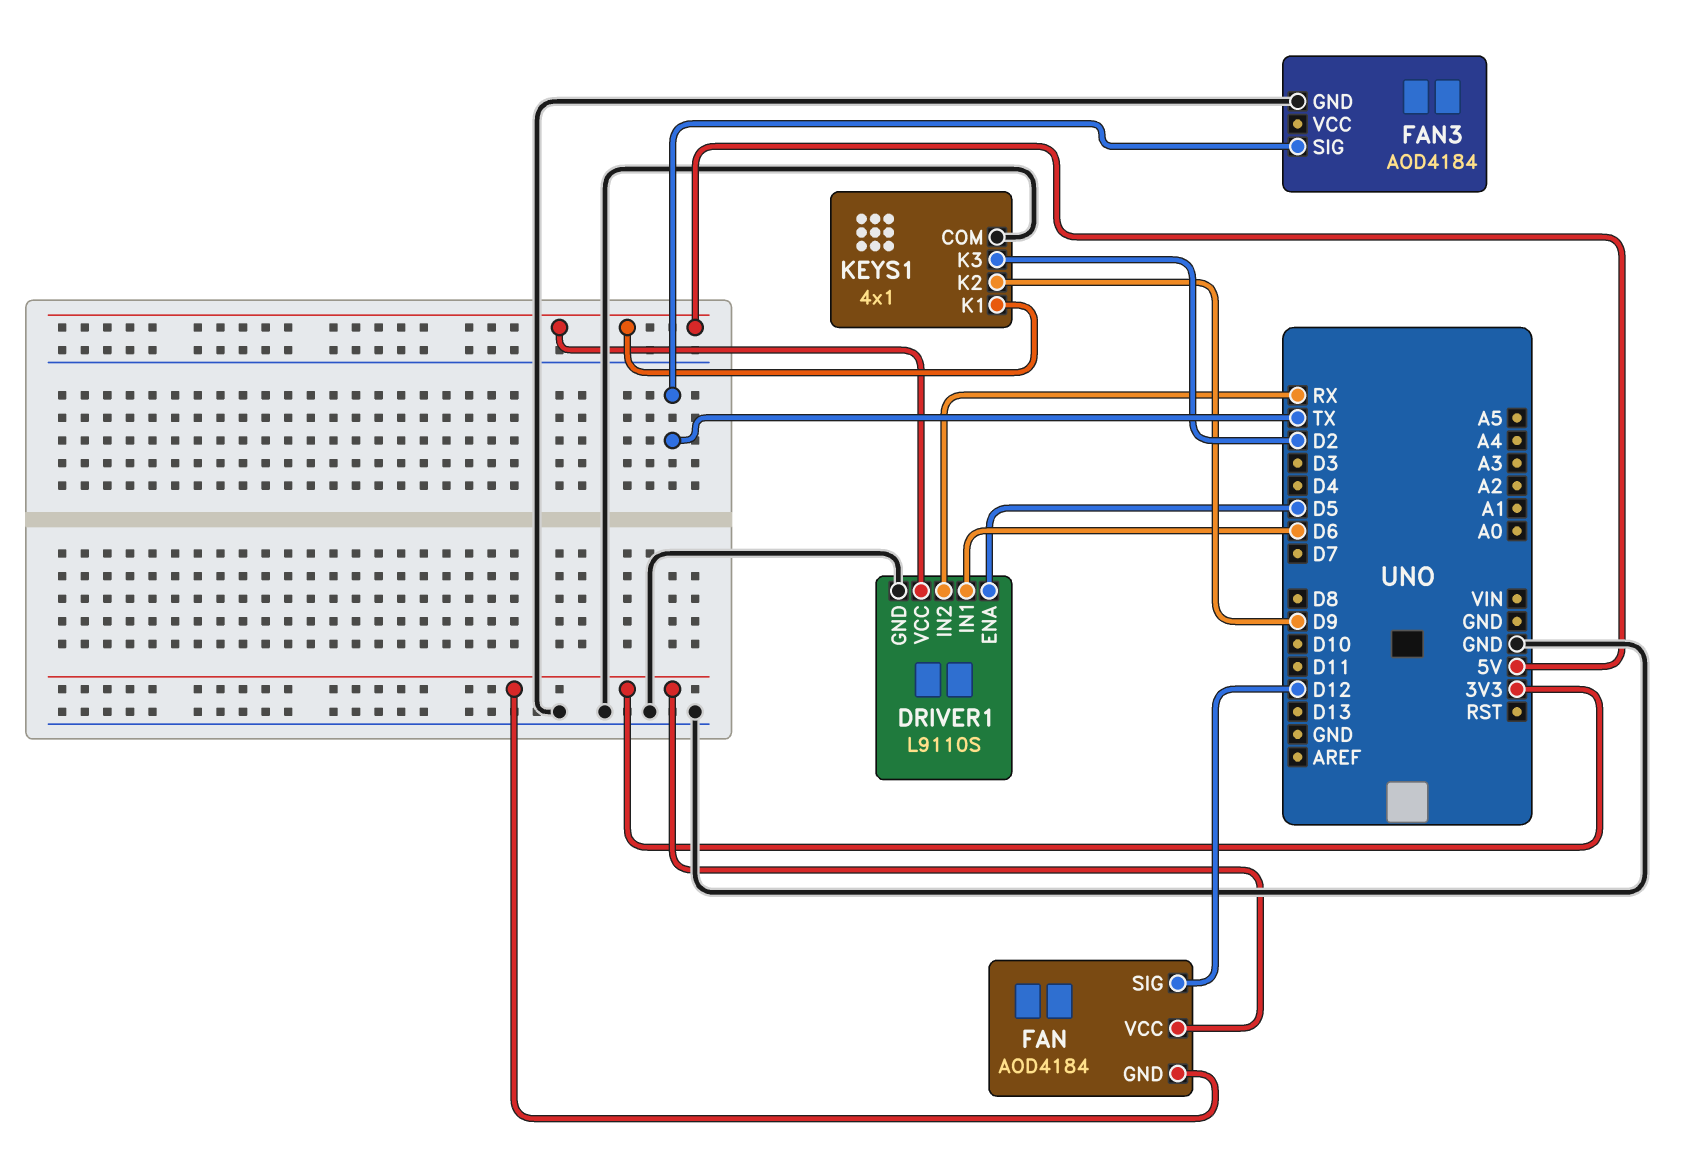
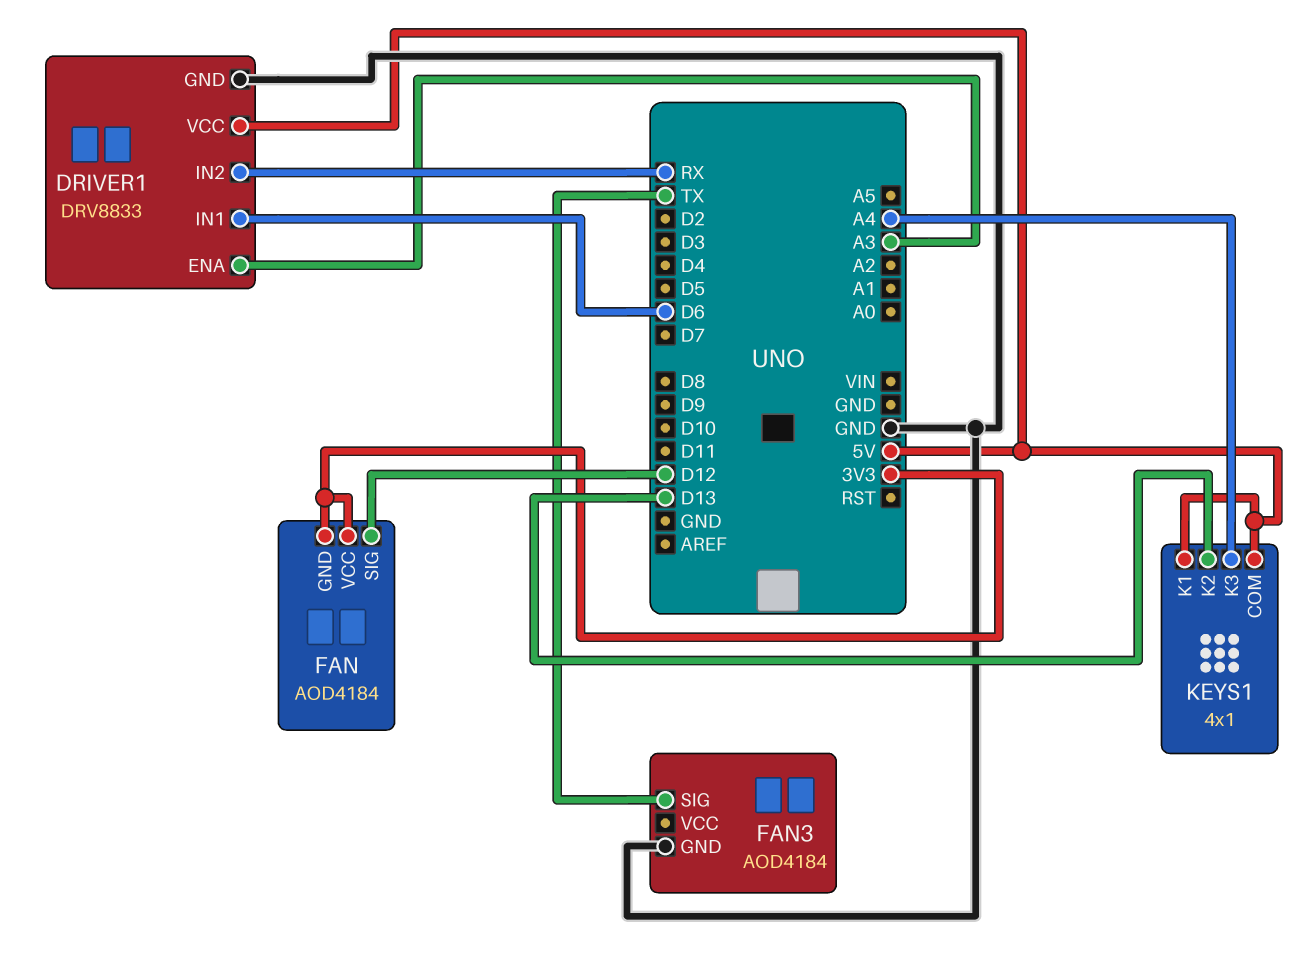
DRIVER1: L9110S -> DRV8833
DRIVER1 pin ENA: D5 -> A3
KEYS1 pin COM: GND -> 5V
KEYS1 pin K2: D9 -> D13
KEYS1 pin K3: D2 -> A4

